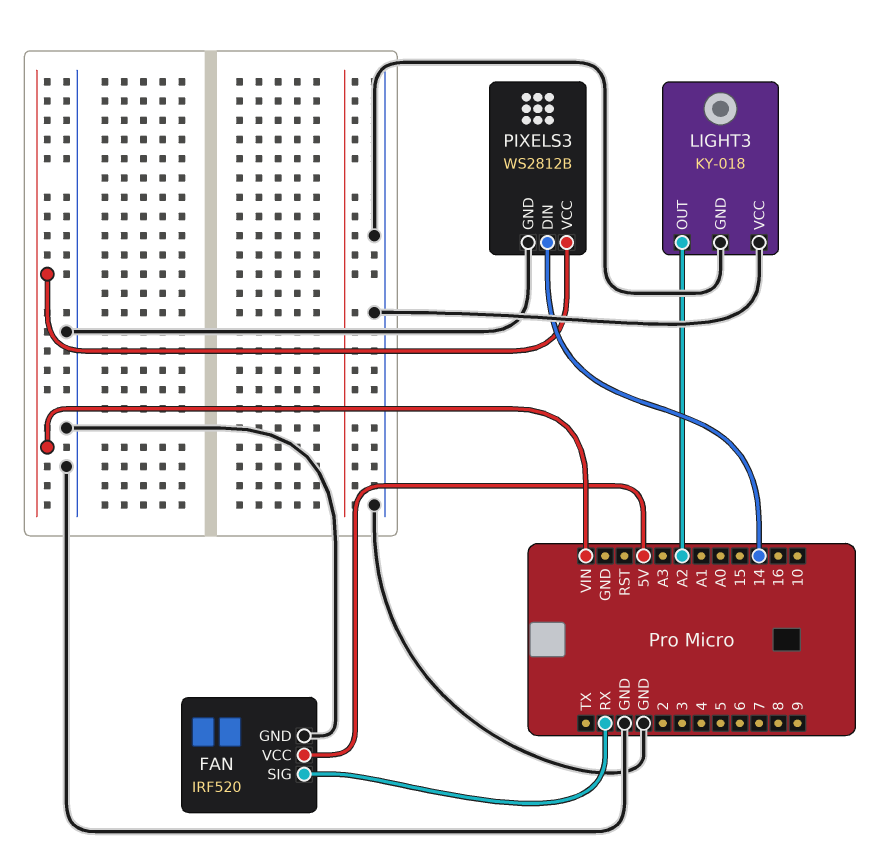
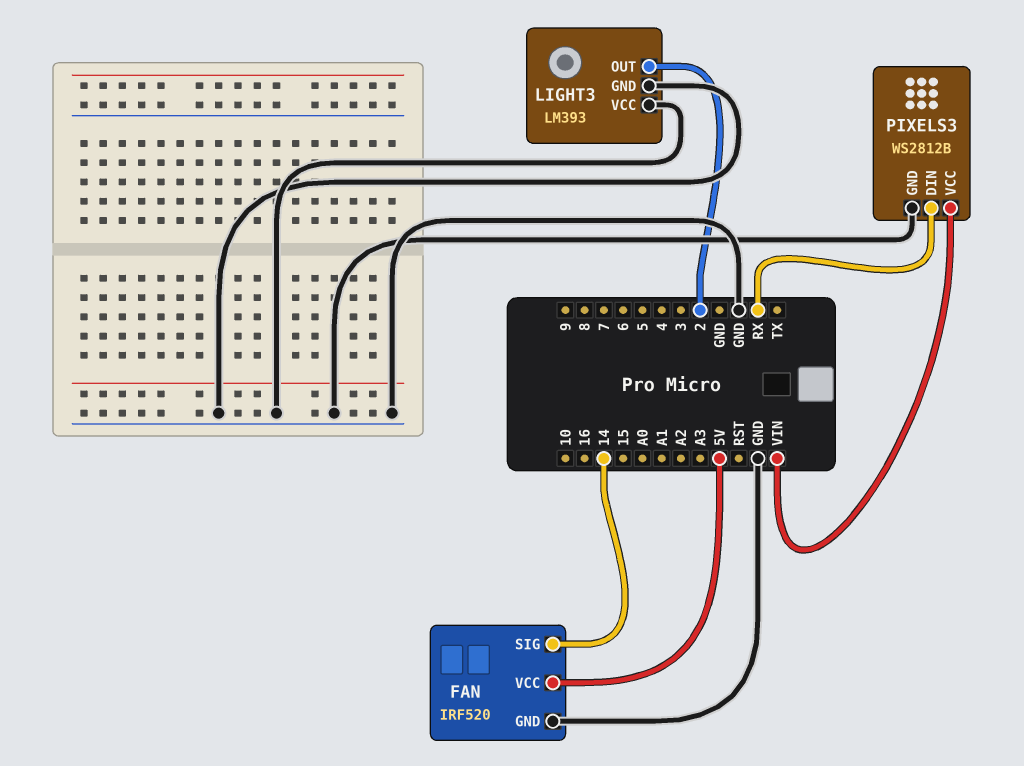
FAN pin SIG: RX -> 14
LIGHT3: KY-018 -> LM393
LIGHT3 pin OUT: A2 -> 2
PIXELS3 pin DIN: 14 -> RX

